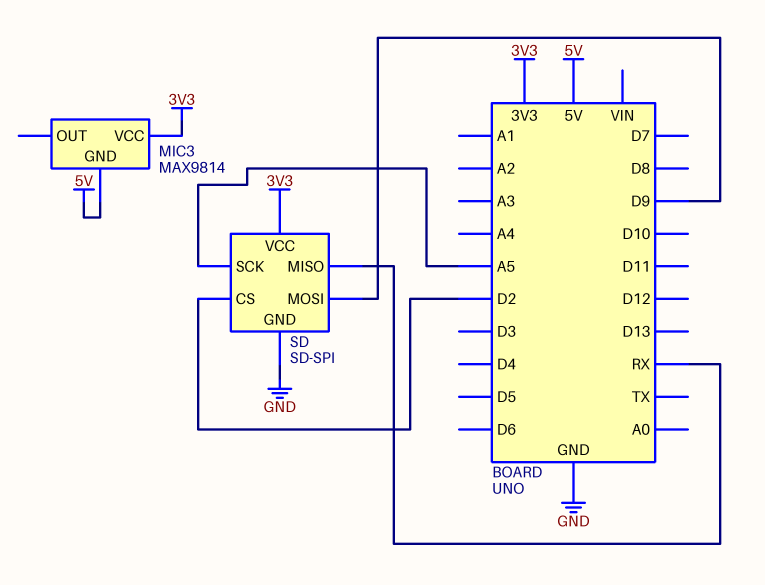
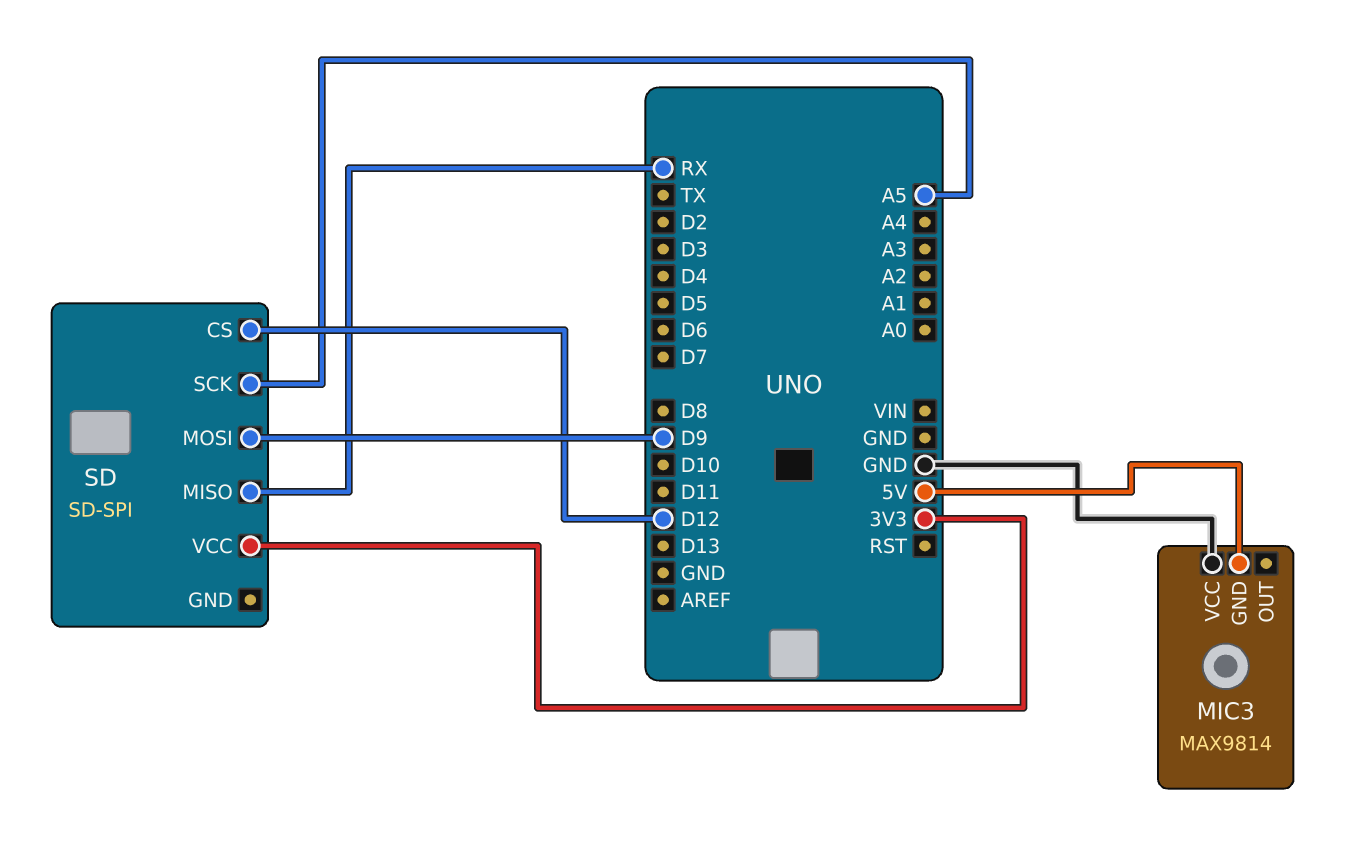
MIC3 pin VCC: 3V3 -> GND
SD pin CS: D2 -> D12
SD pin GND: GND -> none

